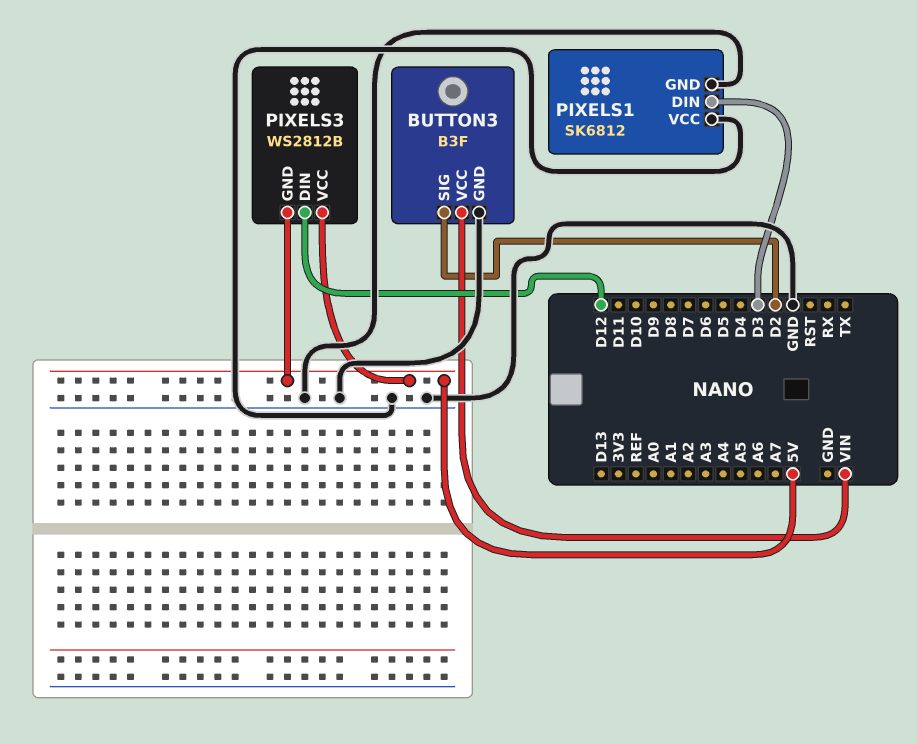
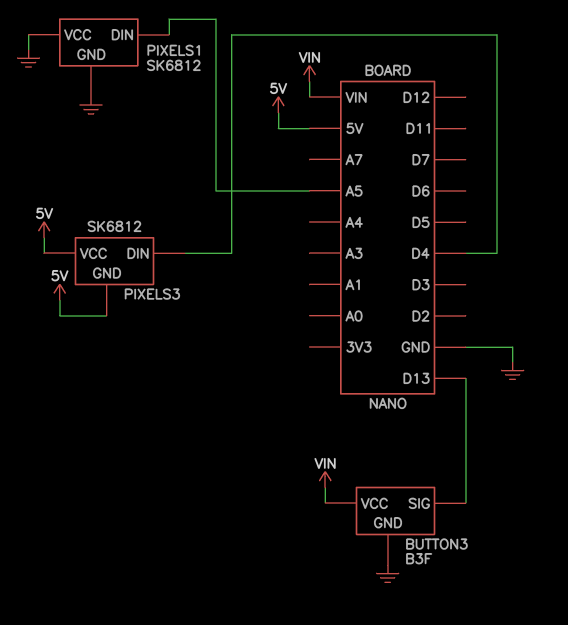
BUTTON3 pin SIG: D2 -> D13
PIXELS1 pin DIN: D3 -> A5
PIXELS3: WS2812B -> SK6812
PIXELS3 pin DIN: D12 -> D4

